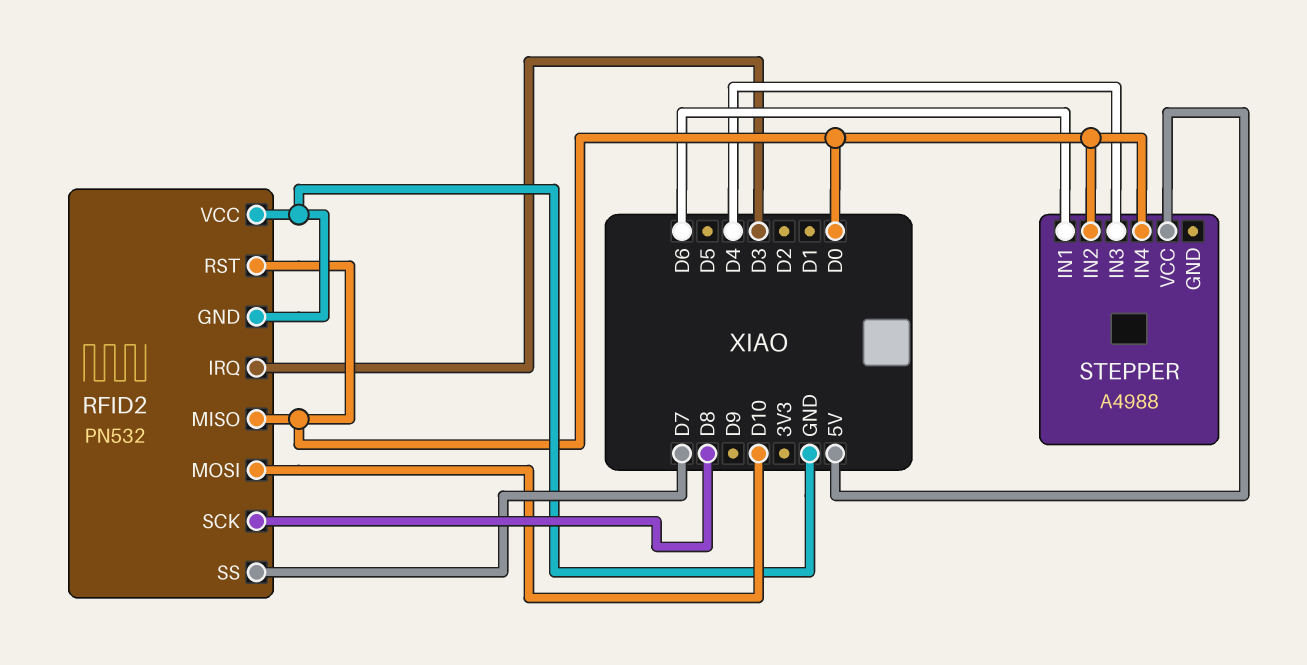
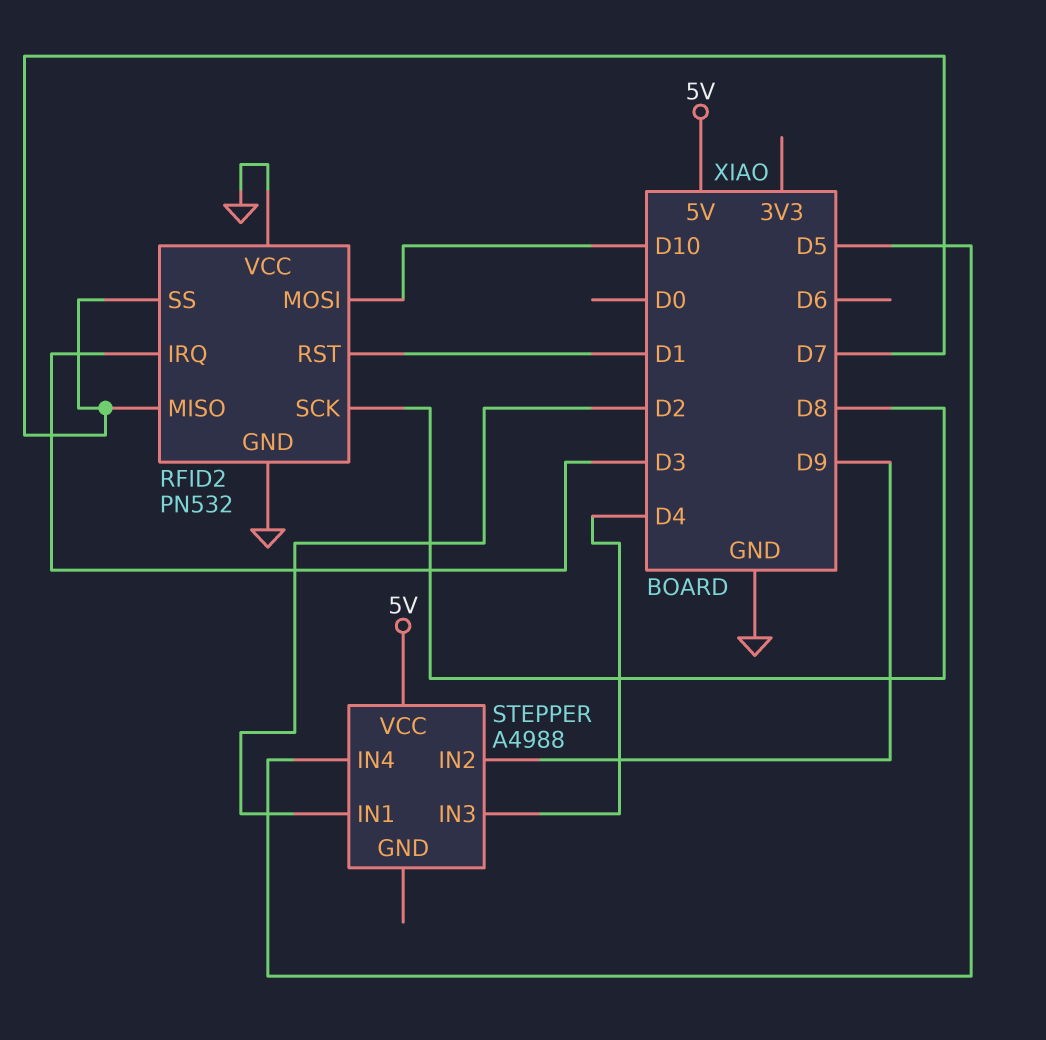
RFID2 pin MISO: D0 -> D7
RFID2 pin RST: D0 -> D1
STEPPER pin IN1: D6 -> D2
STEPPER pin IN2: D0 -> D9
STEPPER pin IN4: D0 -> D5

